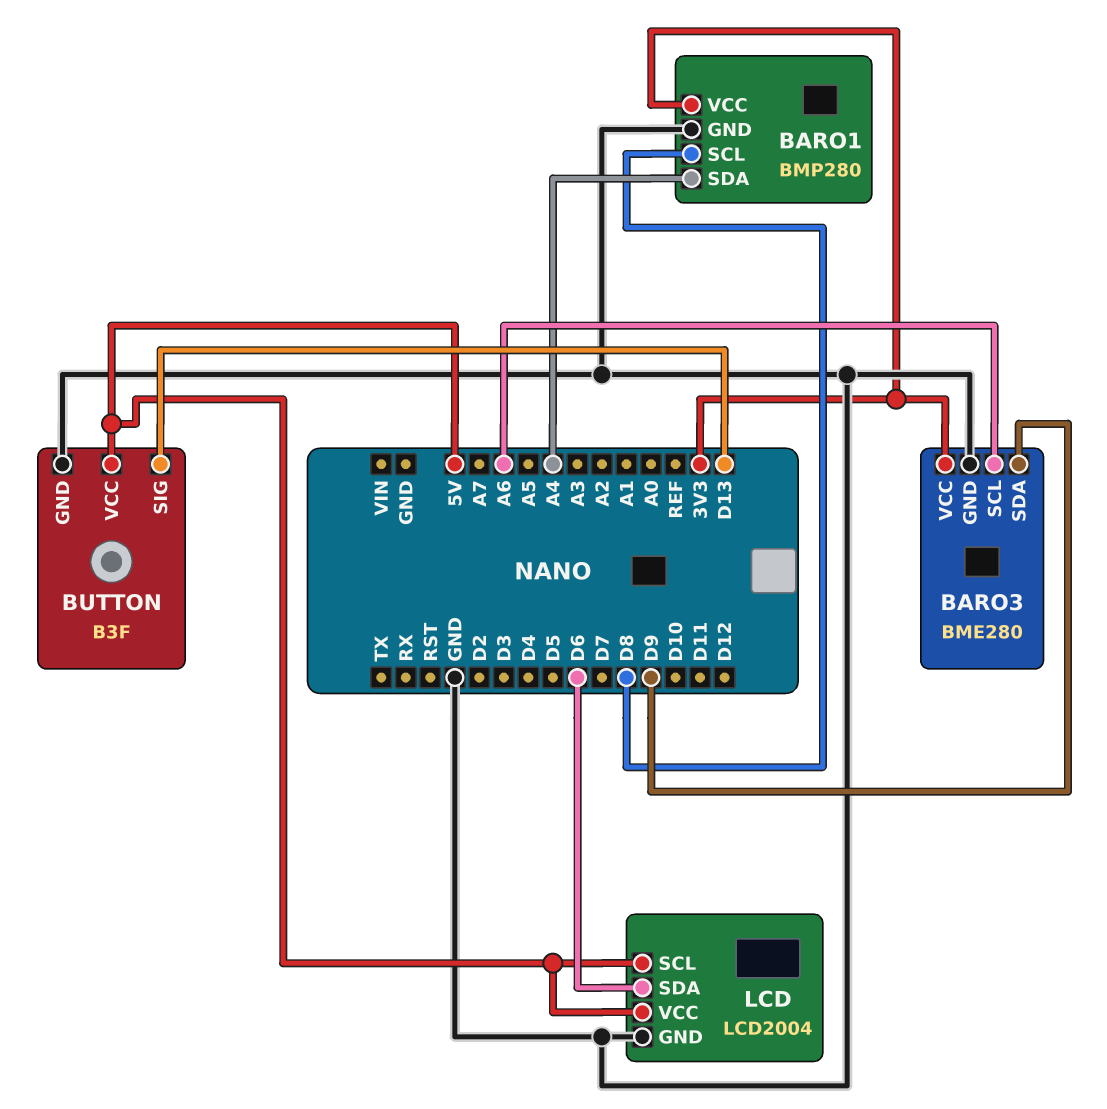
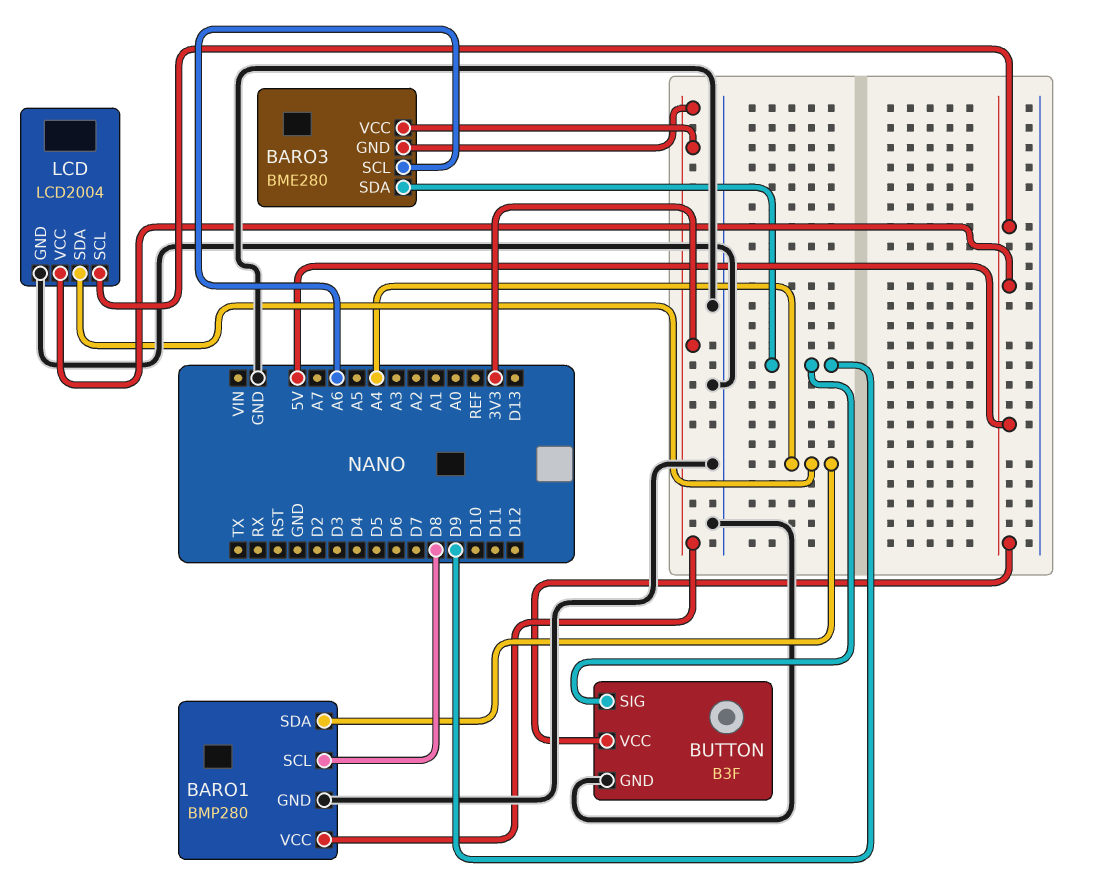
BARO3 pin GND: GND -> 3V3
BUTTON pin SIG: D13 -> D9
LCD pin SDA: D6 -> A4

